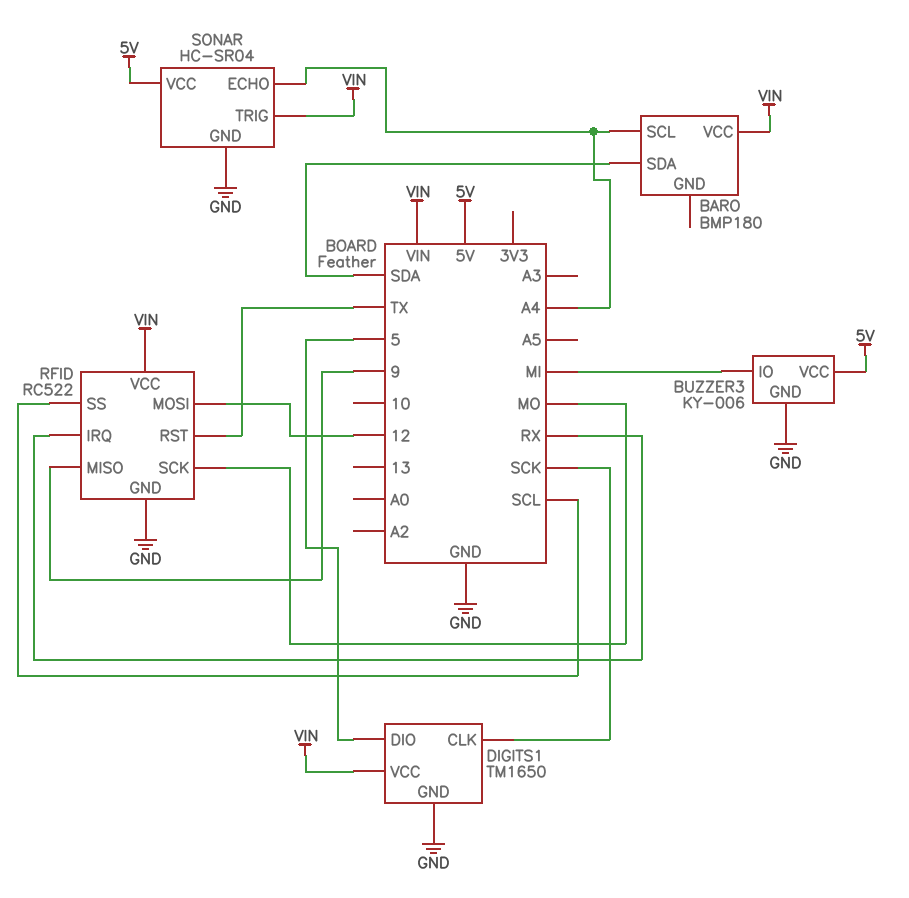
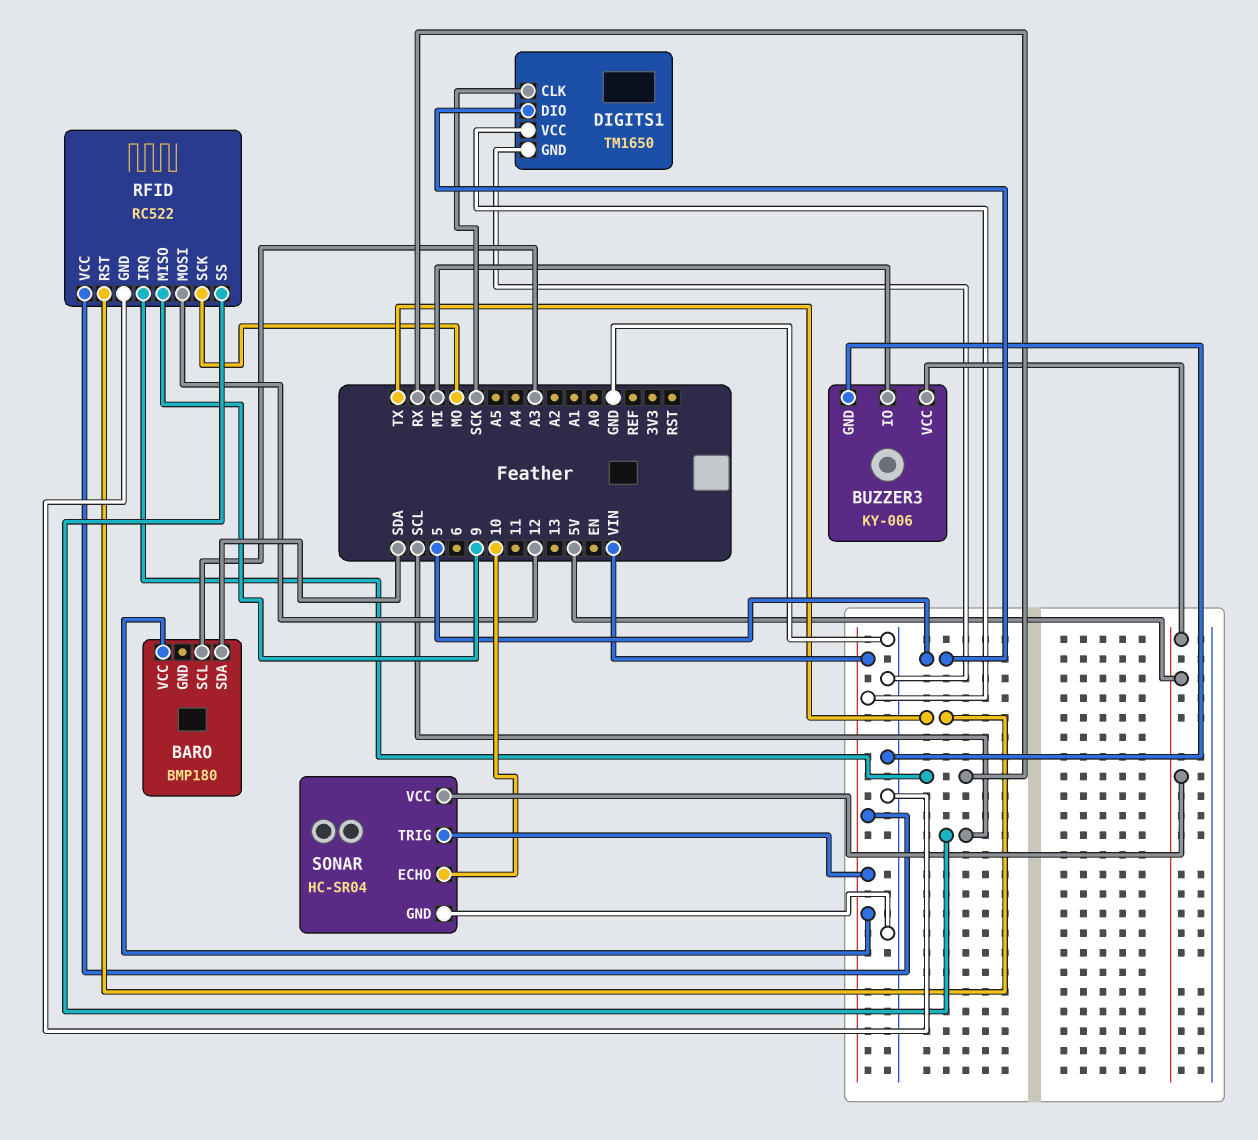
BARO pin SCL: A4 -> A3
SONAR pin ECHO: A4 -> 10

